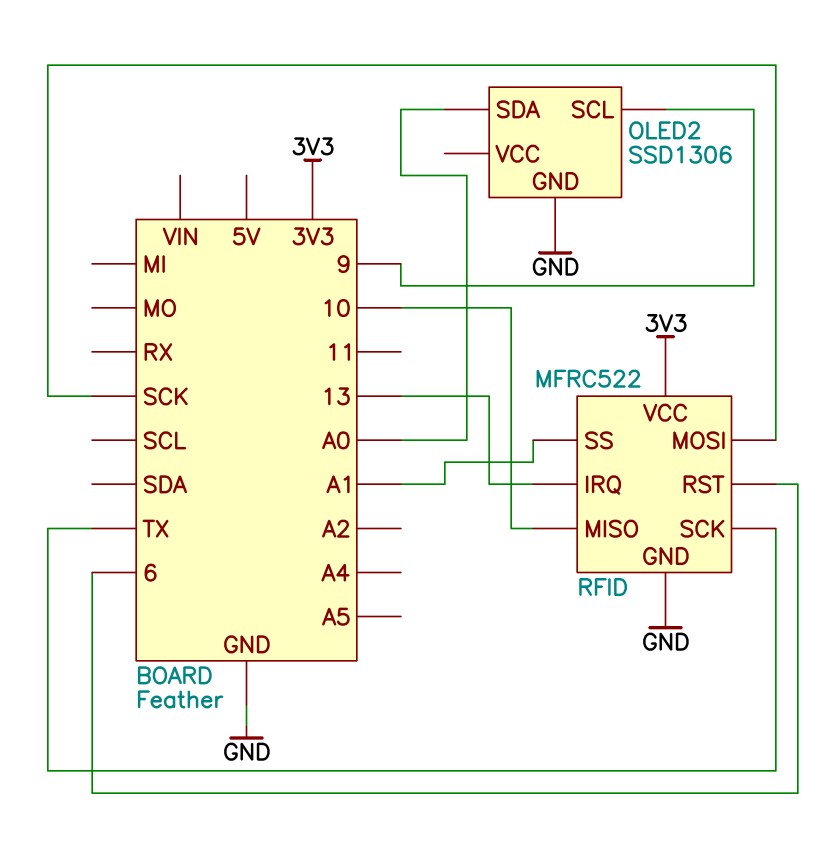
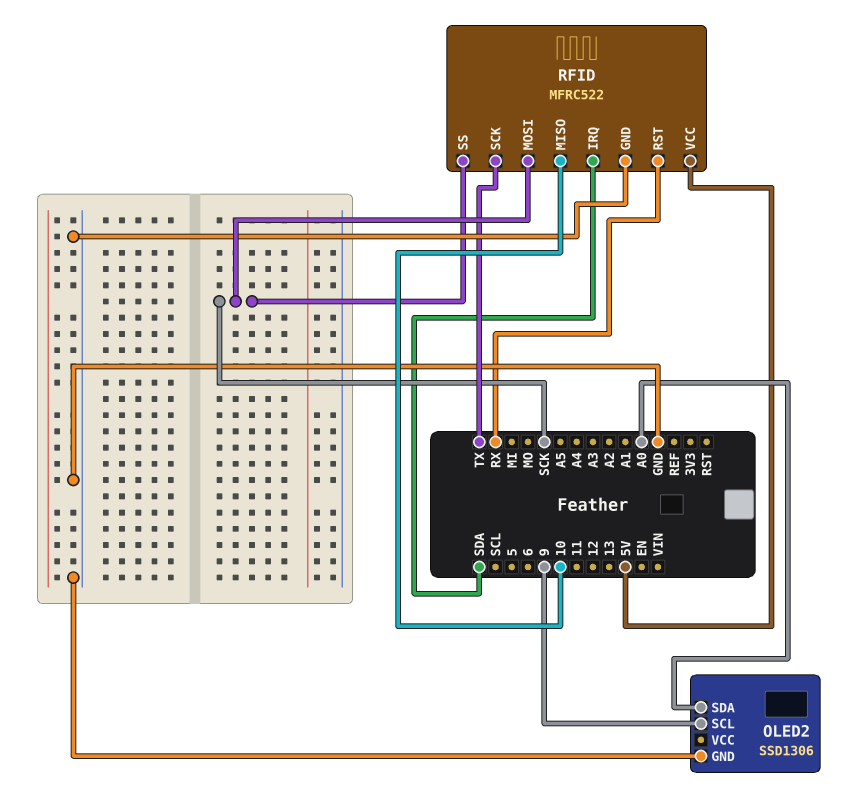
RFID pin IRQ: 13 -> SDA
RFID pin RST: 6 -> RX
RFID pin SS: A1 -> SCK
RFID pin VCC: 3V3 -> 5V

